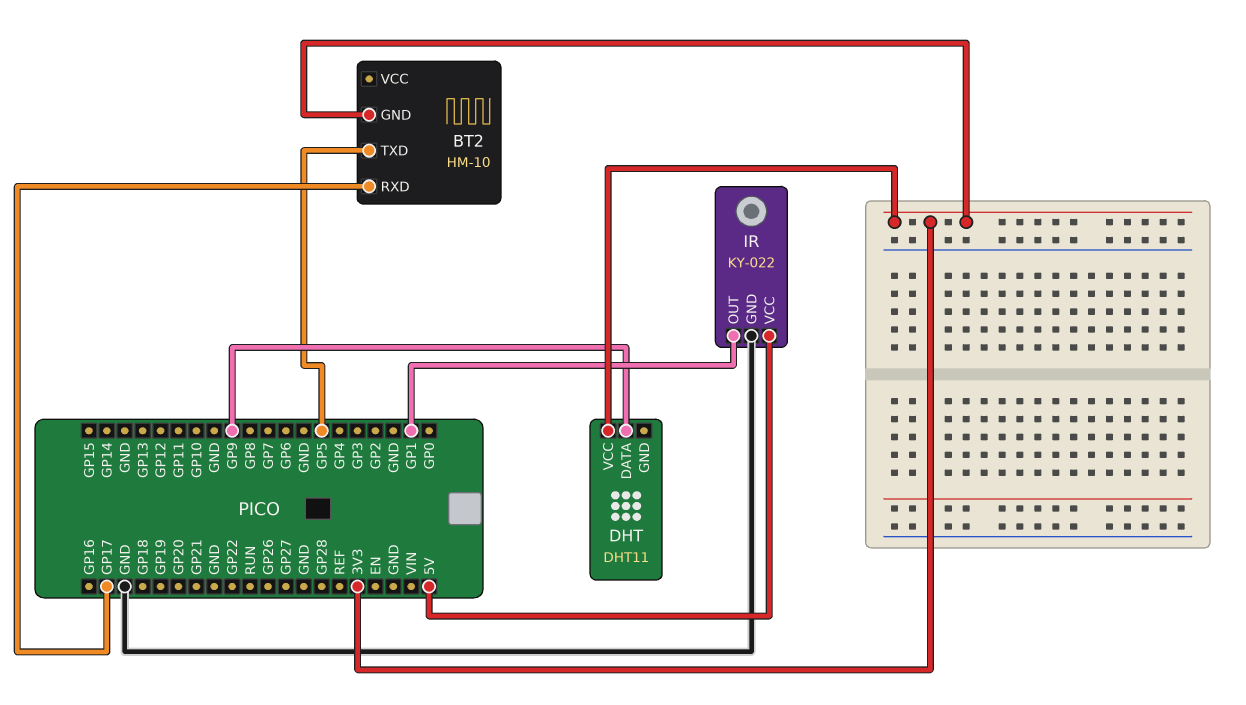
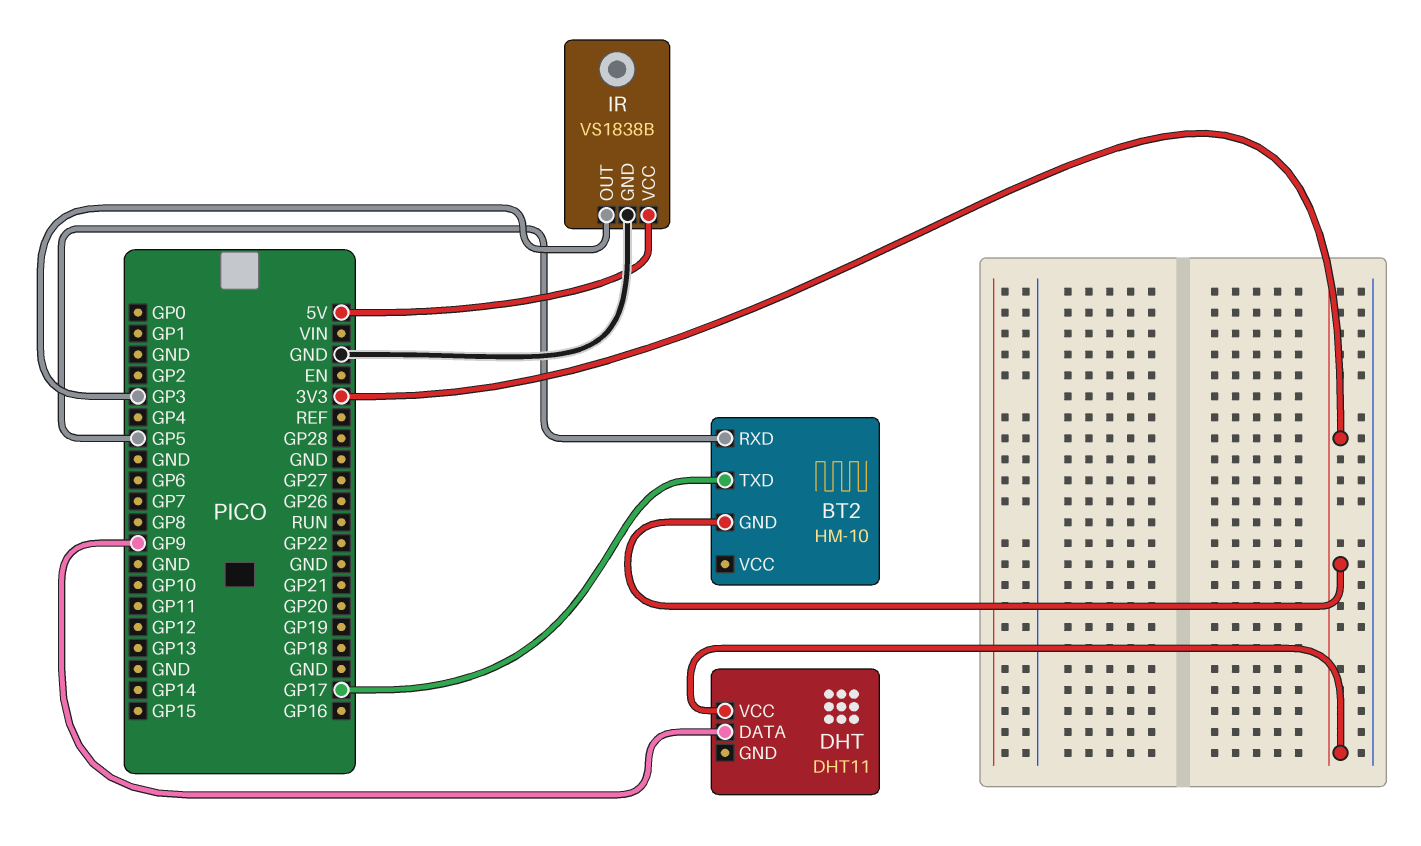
BT2 pin RXD: GP17 -> GP5
BT2 pin TXD: GP5 -> GP17
IR: KY-022 -> VS1838B
IR pin OUT: GP1 -> GP3

